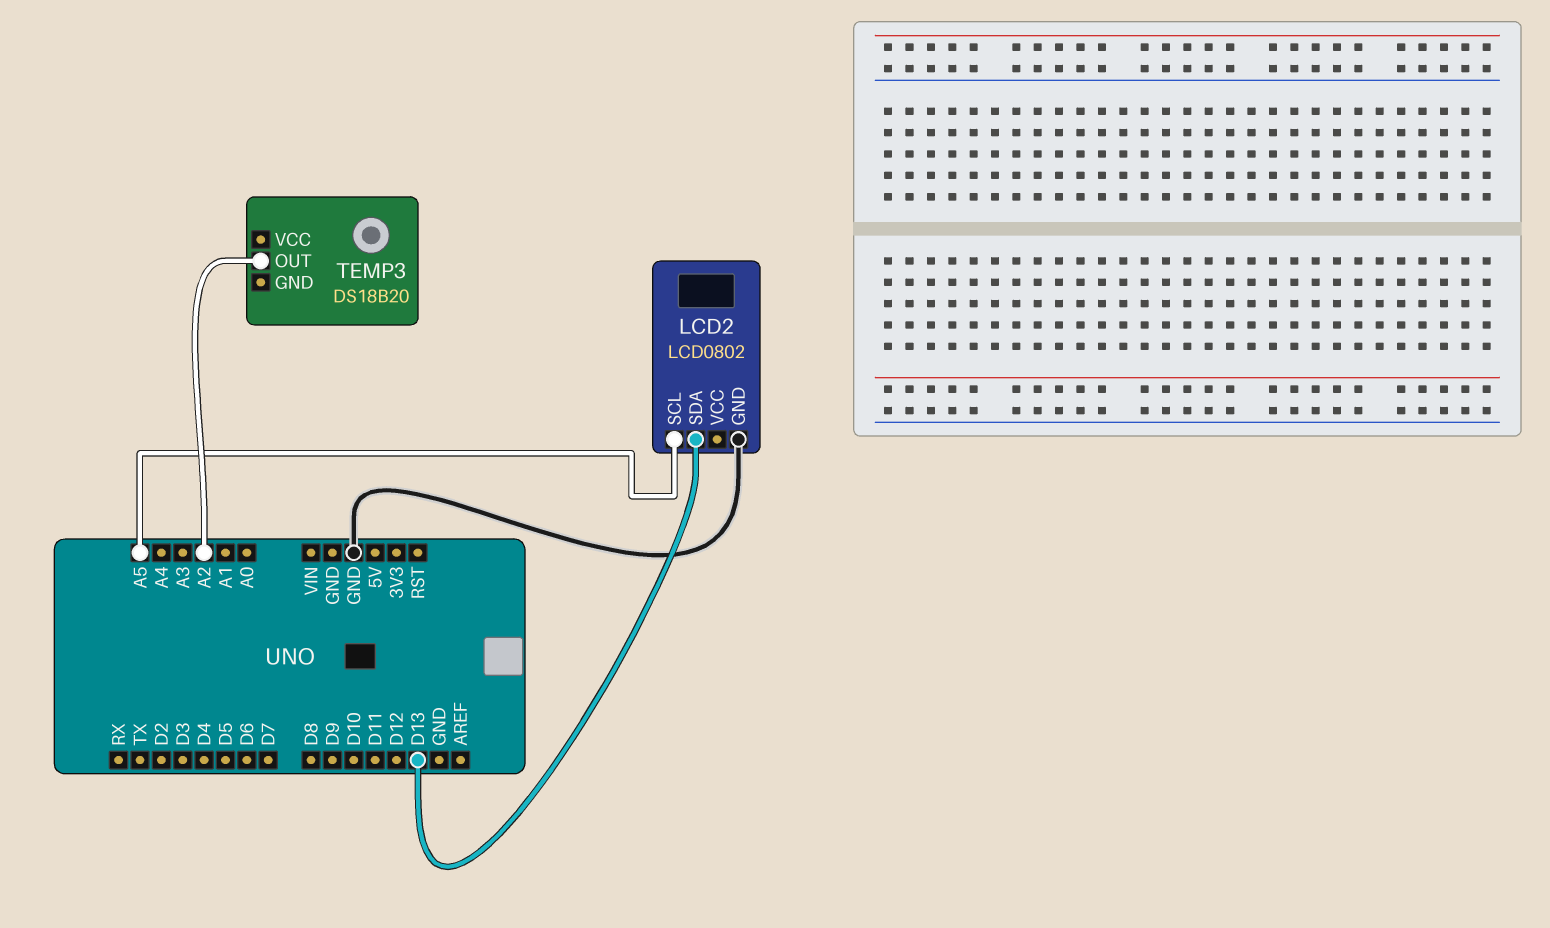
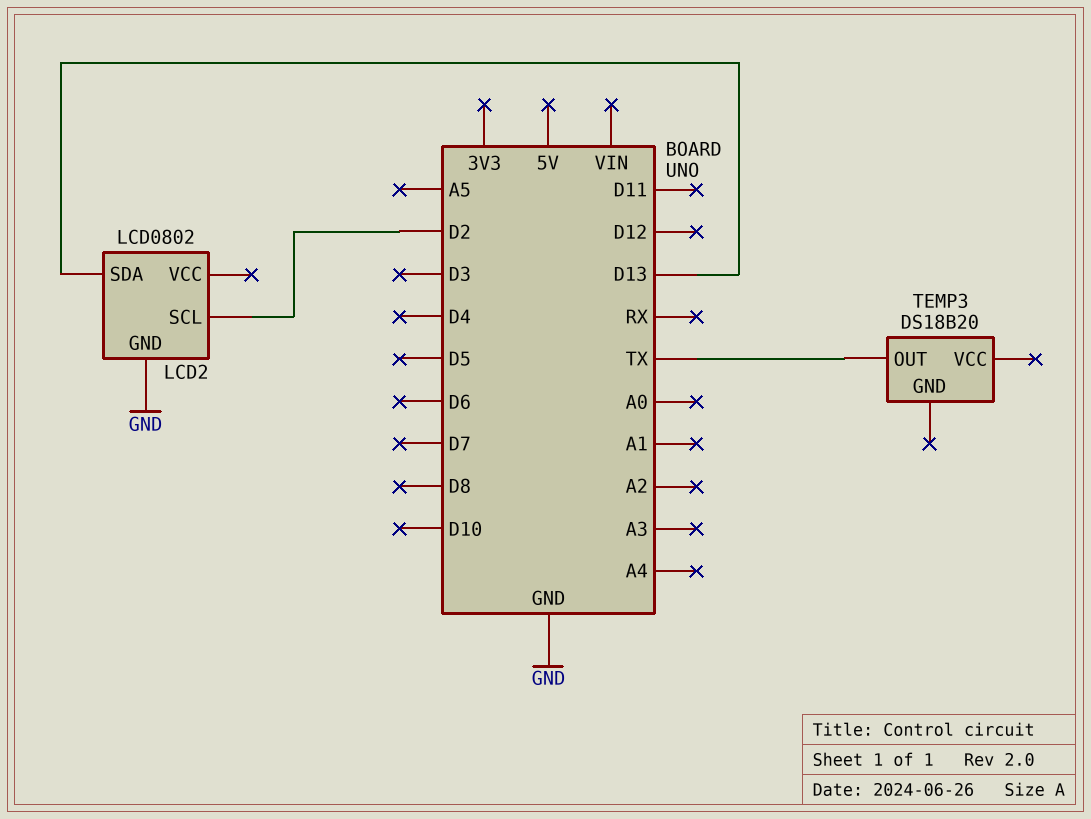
LCD2 pin SCL: A5 -> D2
TEMP3 pin OUT: A2 -> TX

